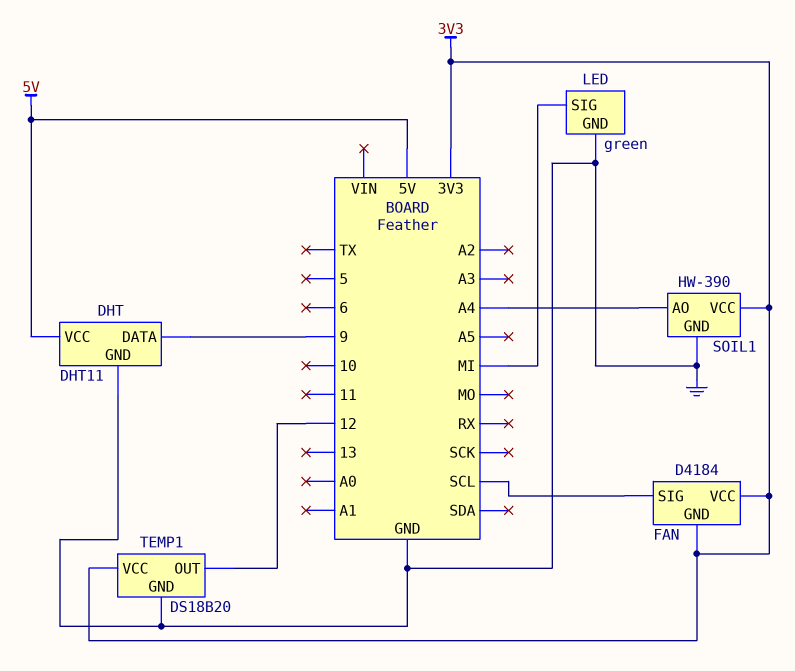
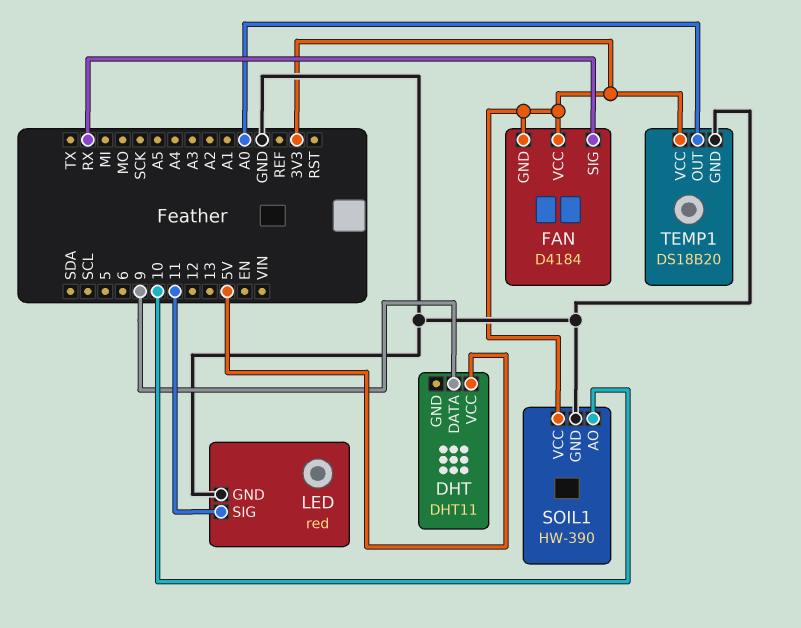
DHT pin GND: GND -> none
FAN pin SIG: SCL -> RX
LED: green -> red
LED pin SIG: MI -> 11
SOIL1 pin AO: A4 -> 10
TEMP1 pin OUT: 12 -> A0

